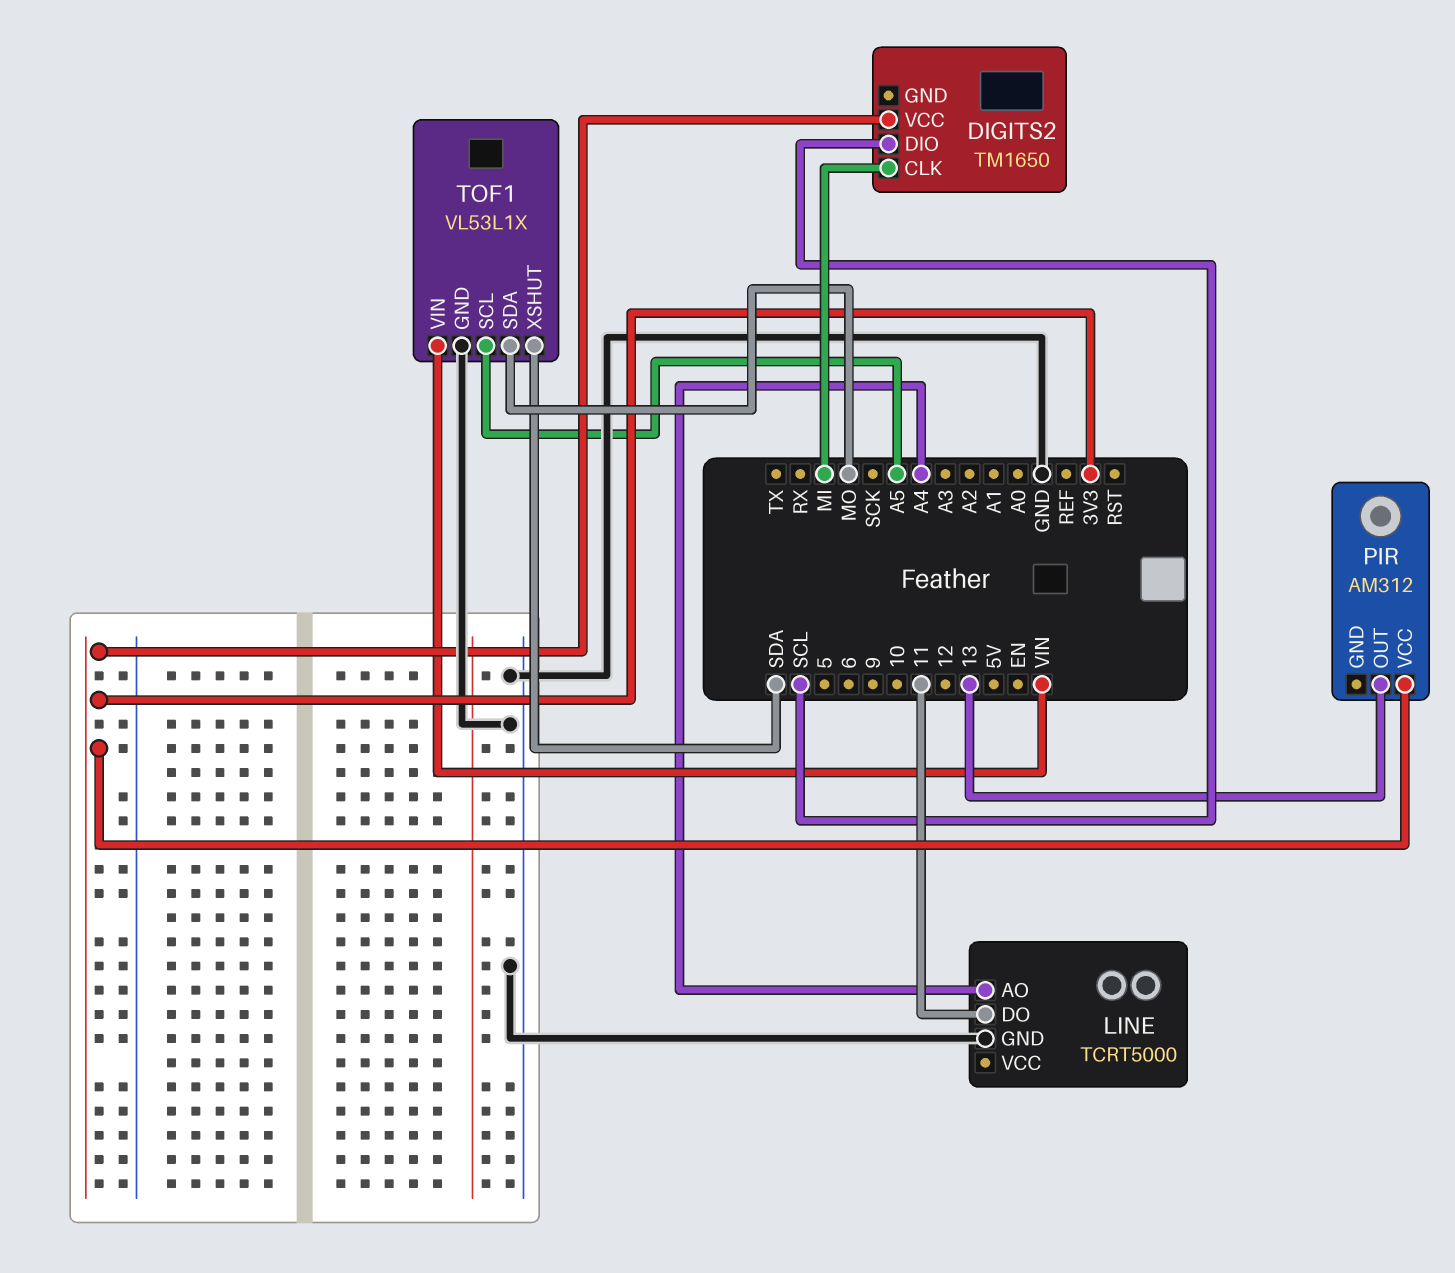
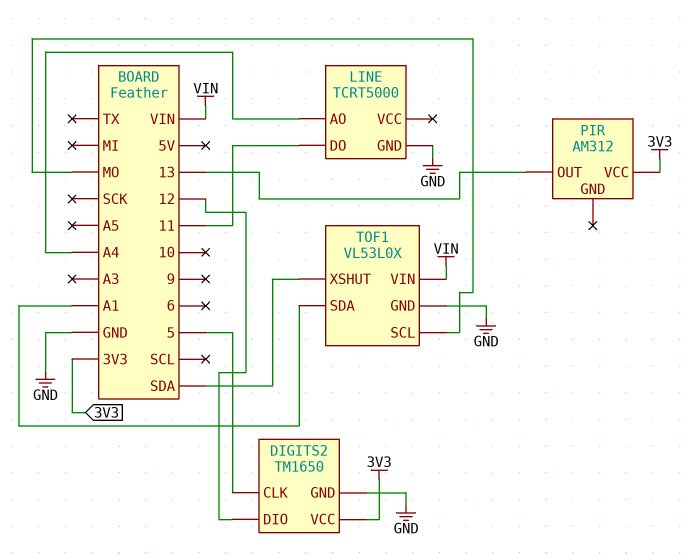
DIGITS2 pin CLK: MI -> 5
DIGITS2 pin DIO: SCL -> 12
DIGITS2 pin GND: none -> GND
TOF1: VL53L1X -> VL53L0X
TOF1 pin SCL: A5 -> MO
TOF1 pin SDA: MO -> A1

